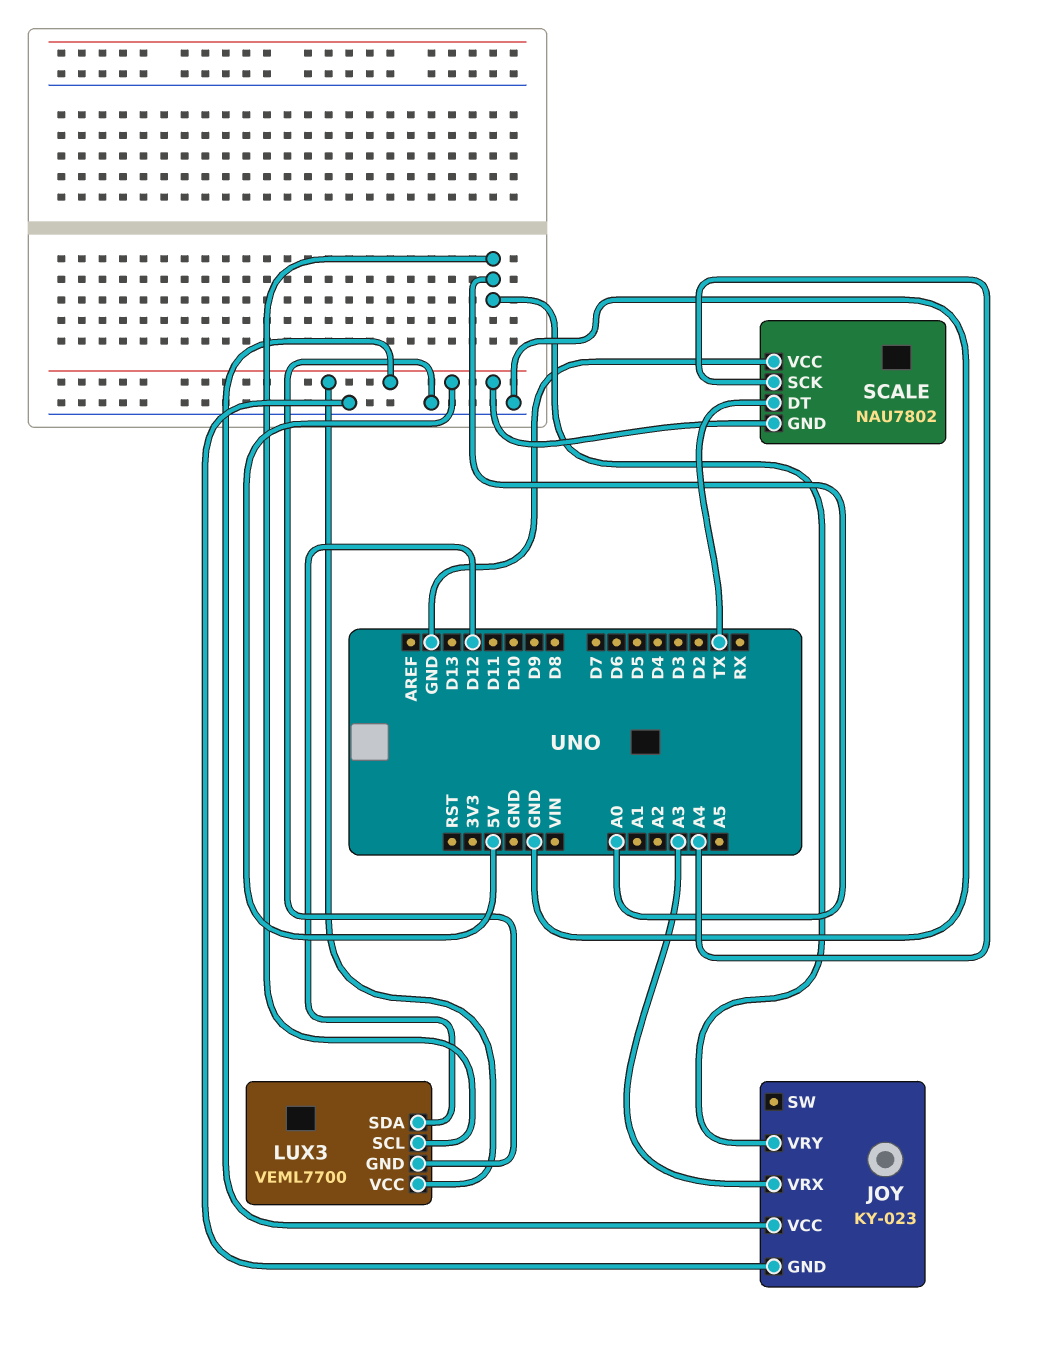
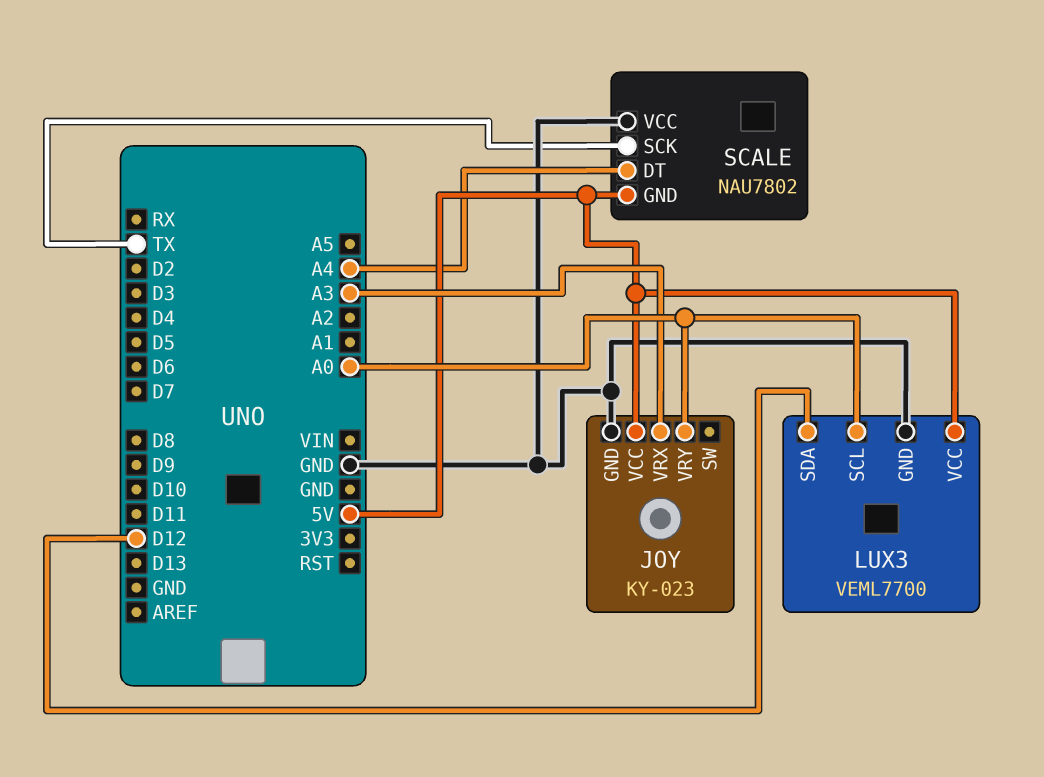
SCALE pin DT: TX -> A4
SCALE pin SCK: A4 -> TX

